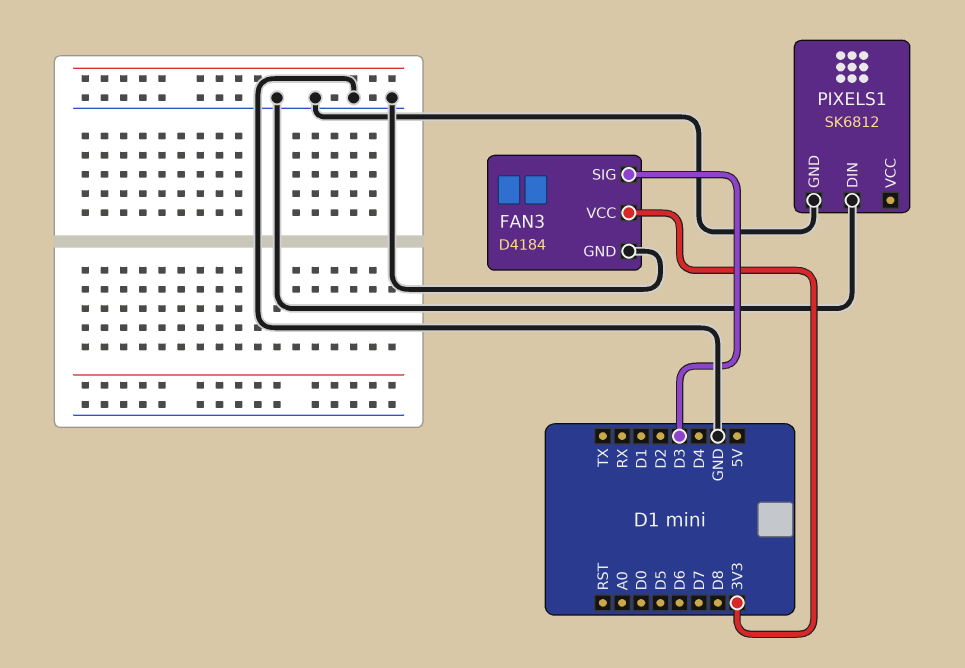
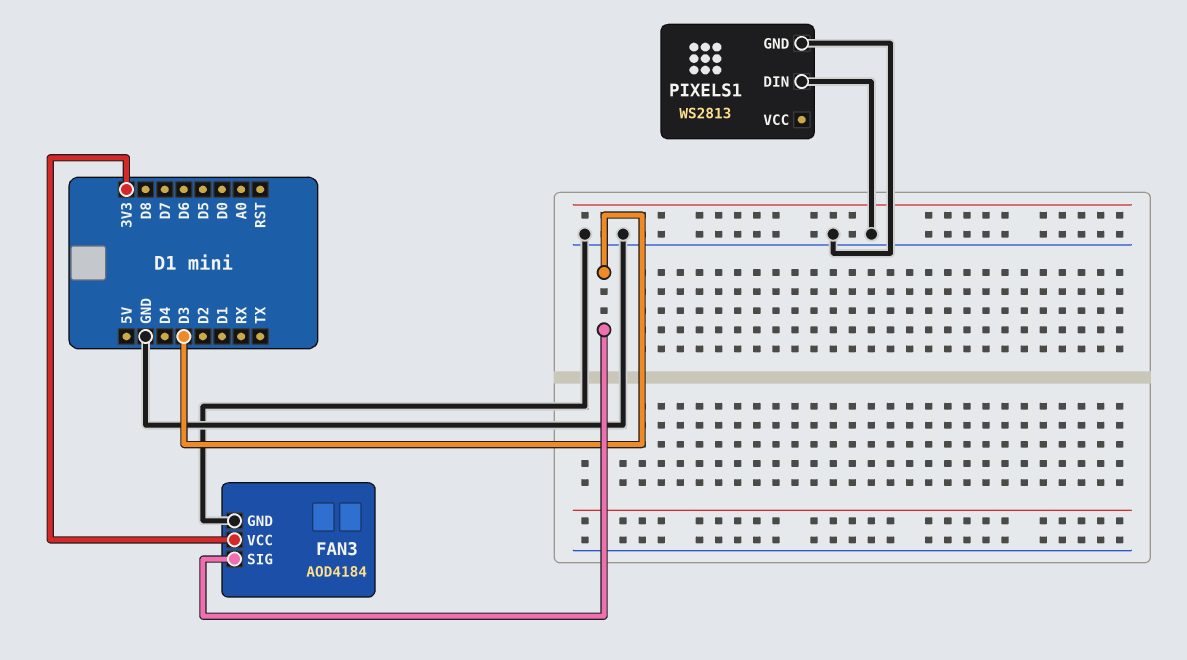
FAN3: D4184 -> AOD4184
PIXELS1: SK6812 -> WS2813

